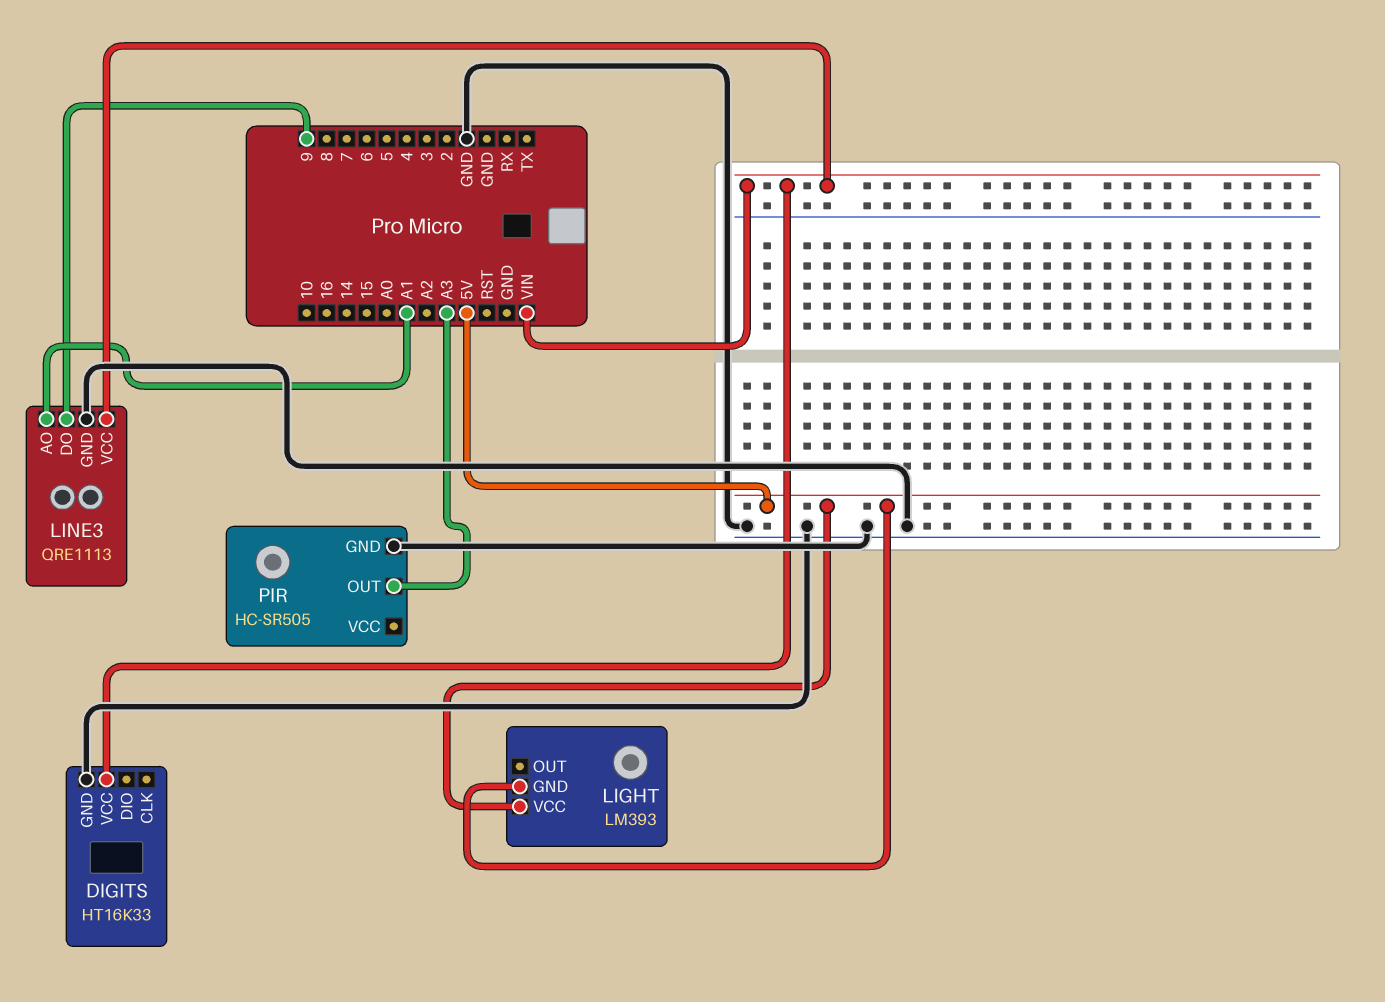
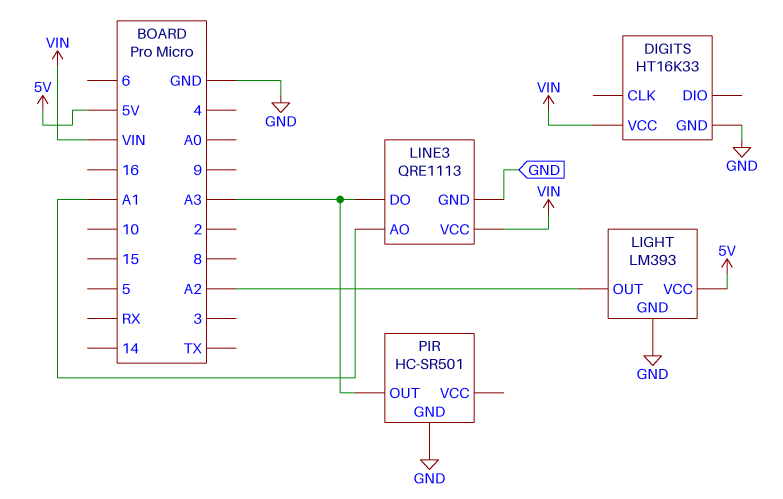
LIGHT pin GND: 5V -> GND
LIGHT pin OUT: none -> A2
LINE3 pin DO: 9 -> A3
PIR: HC-SR505 -> HC-SR501

